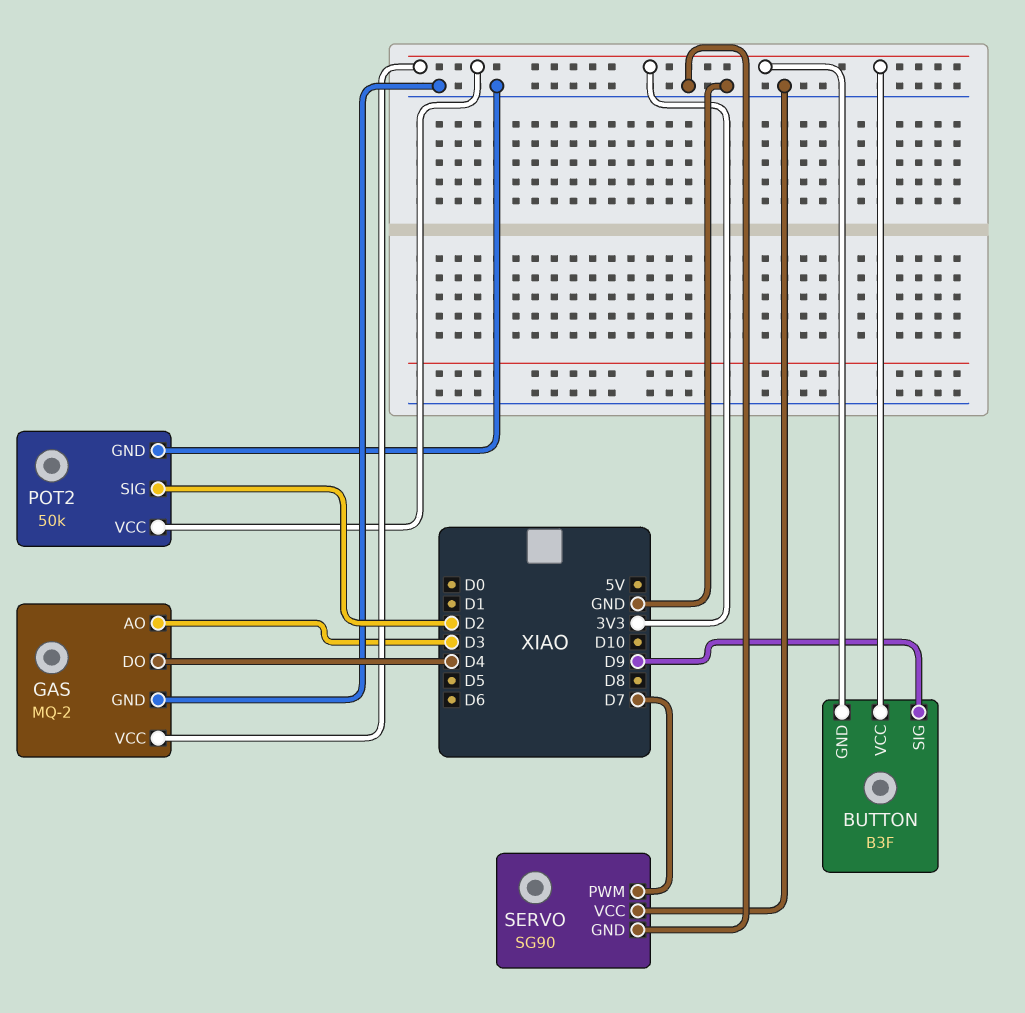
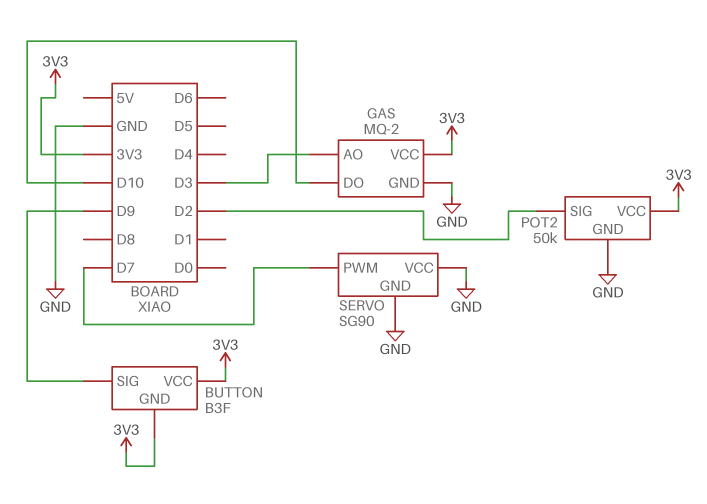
GAS pin DO: D4 -> D10

